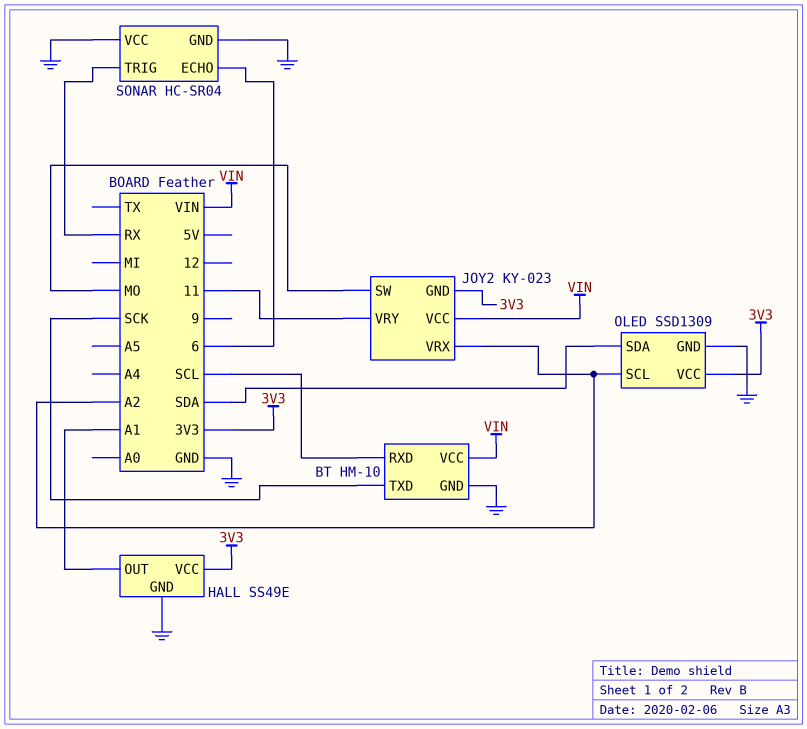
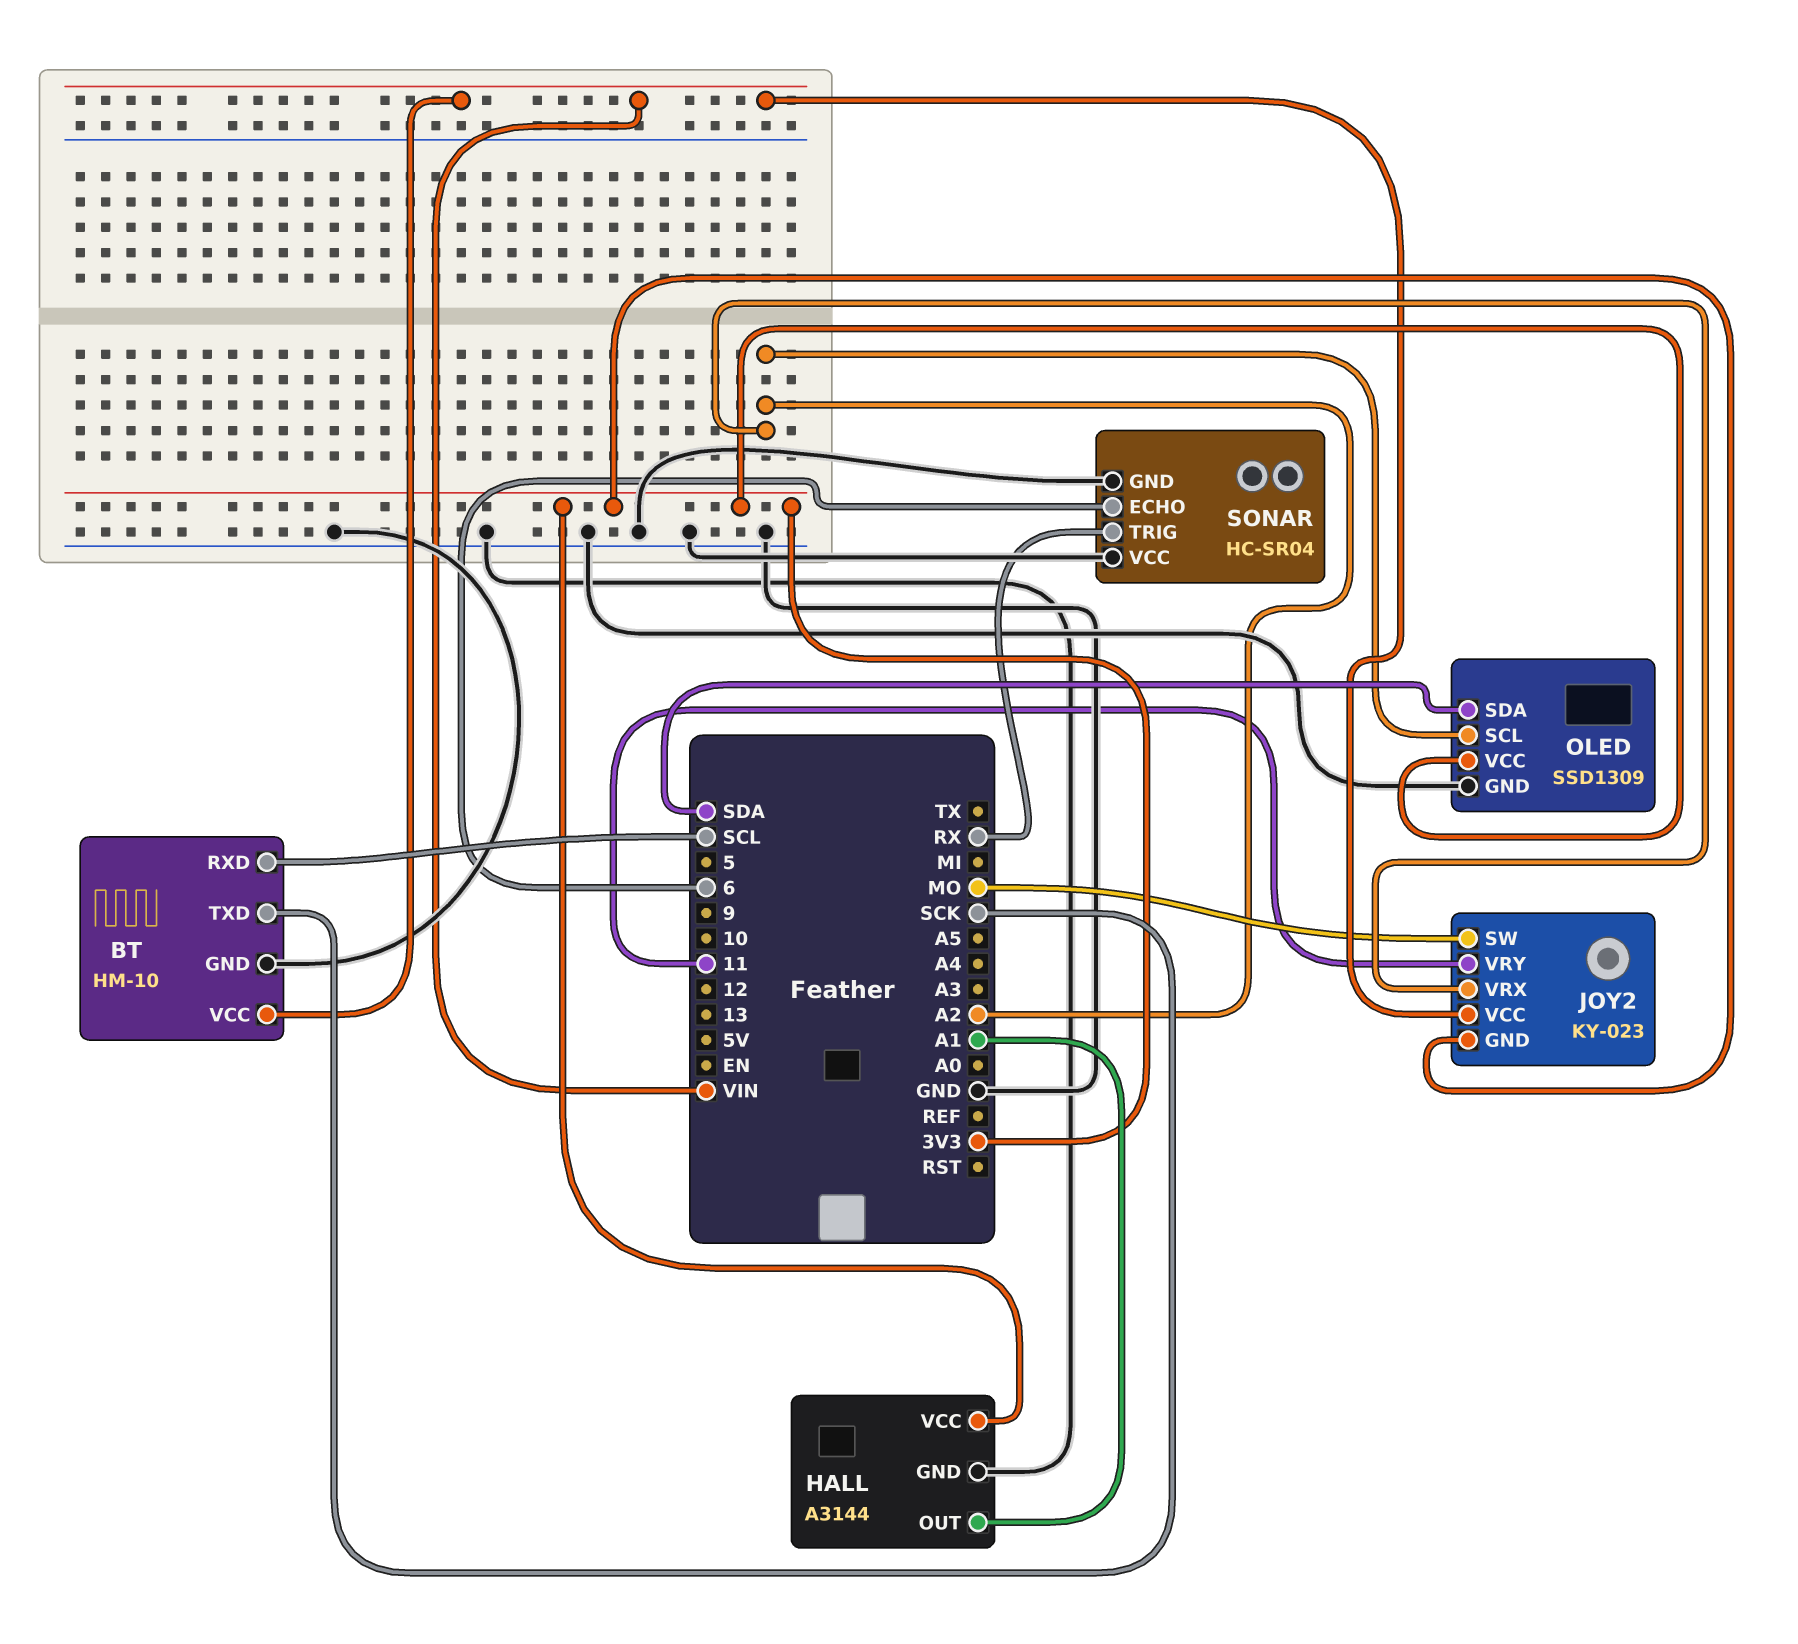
HALL: SS49E -> A3144

